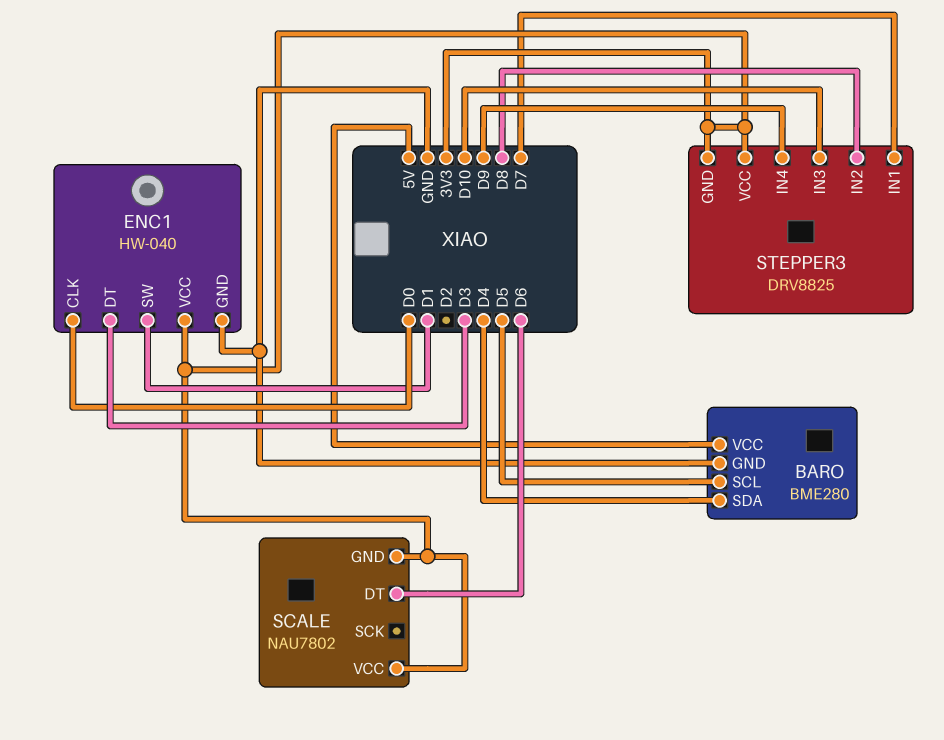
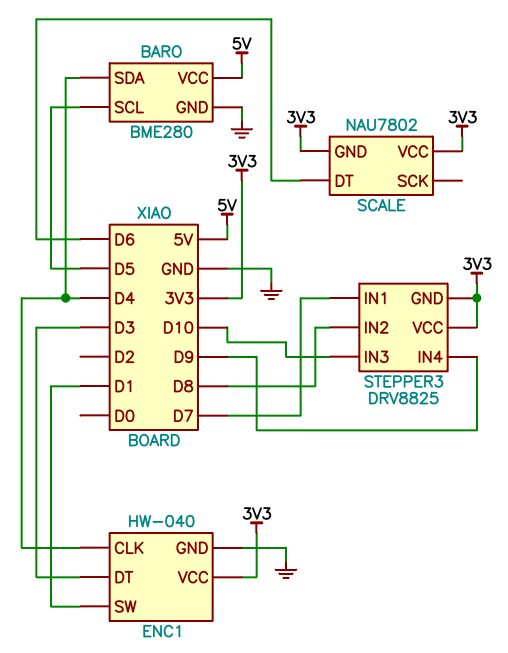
ENC1 pin CLK: D0 -> D4

